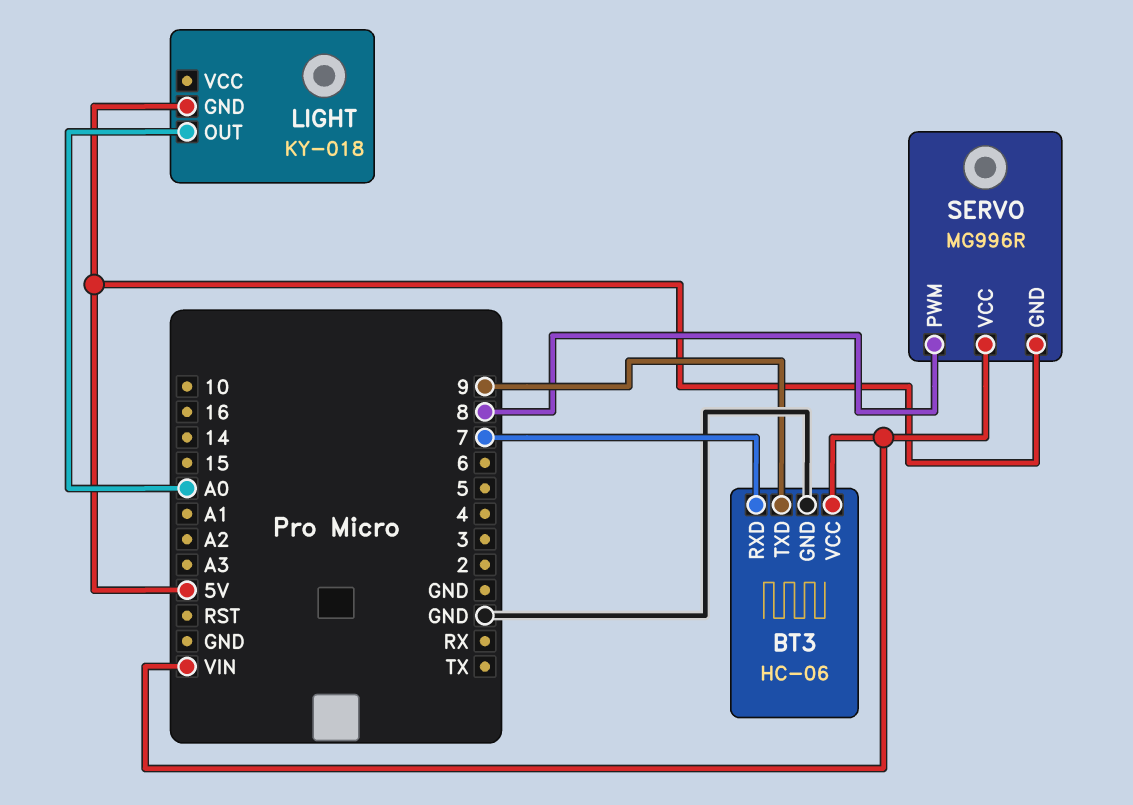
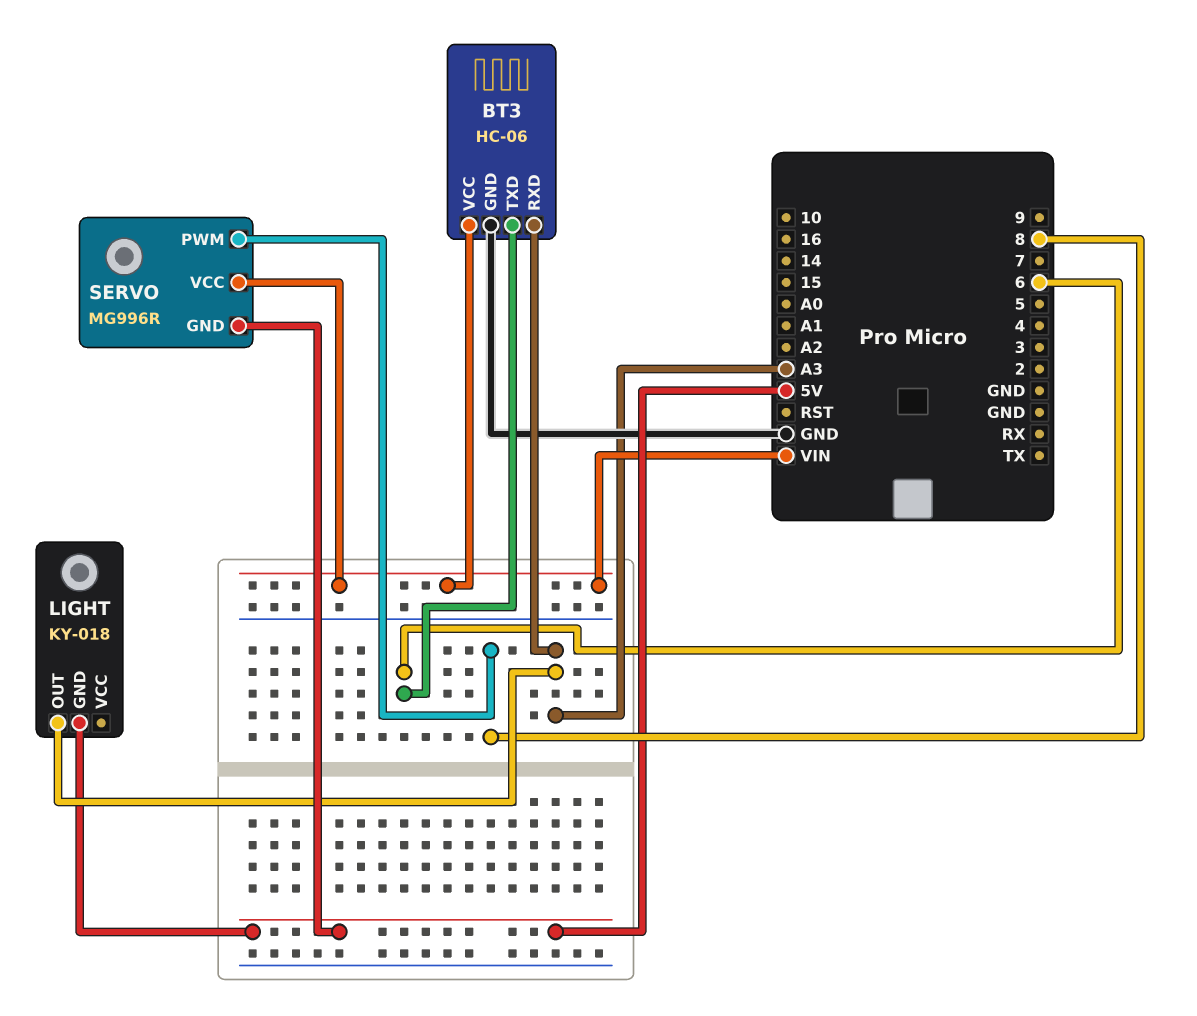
BT3 pin RXD: 7 -> A3
BT3 pin TXD: 9 -> 6
LIGHT pin OUT: A0 -> A3

